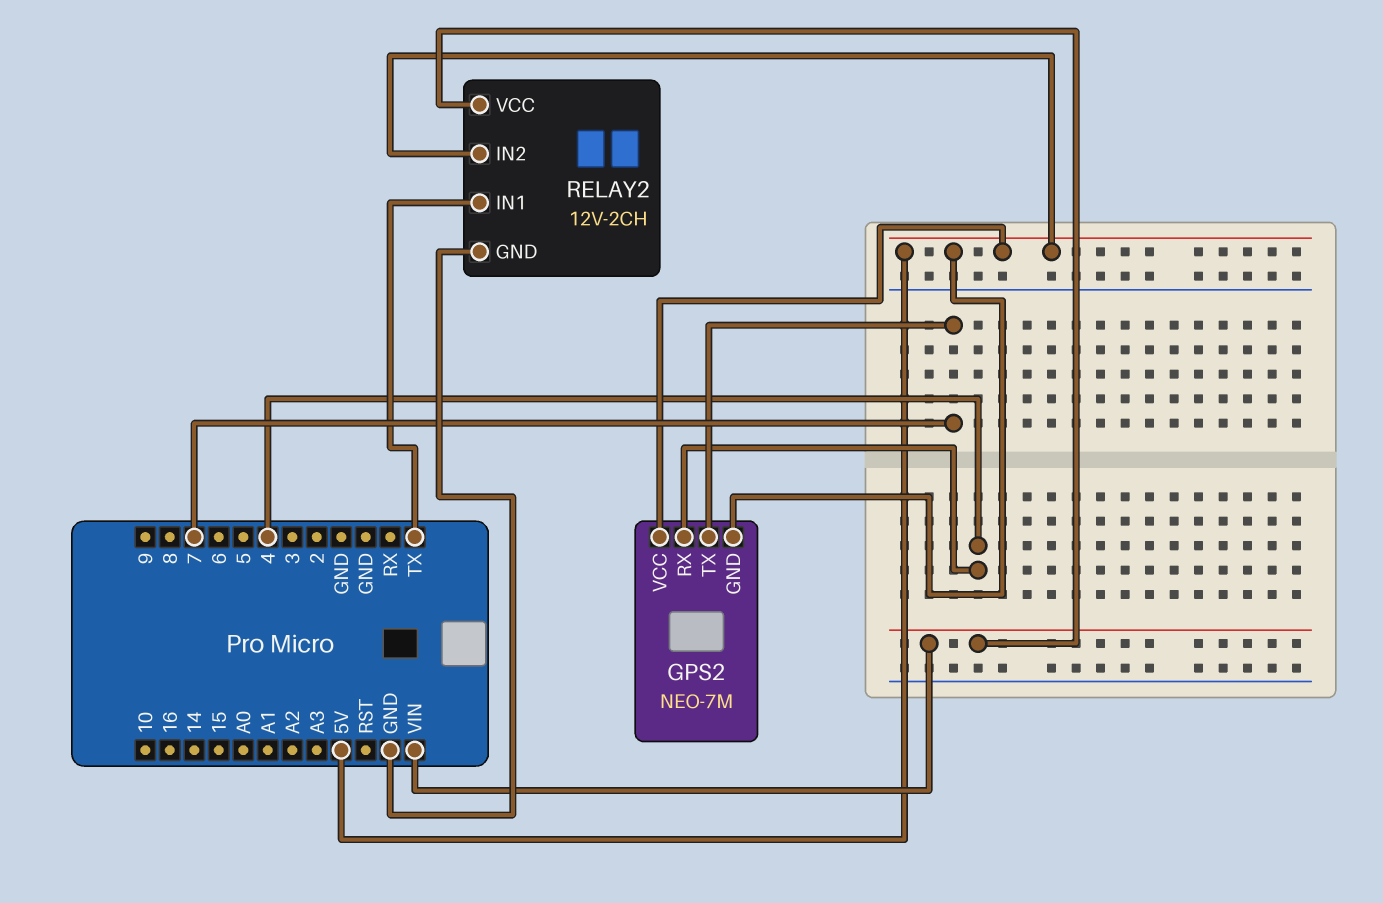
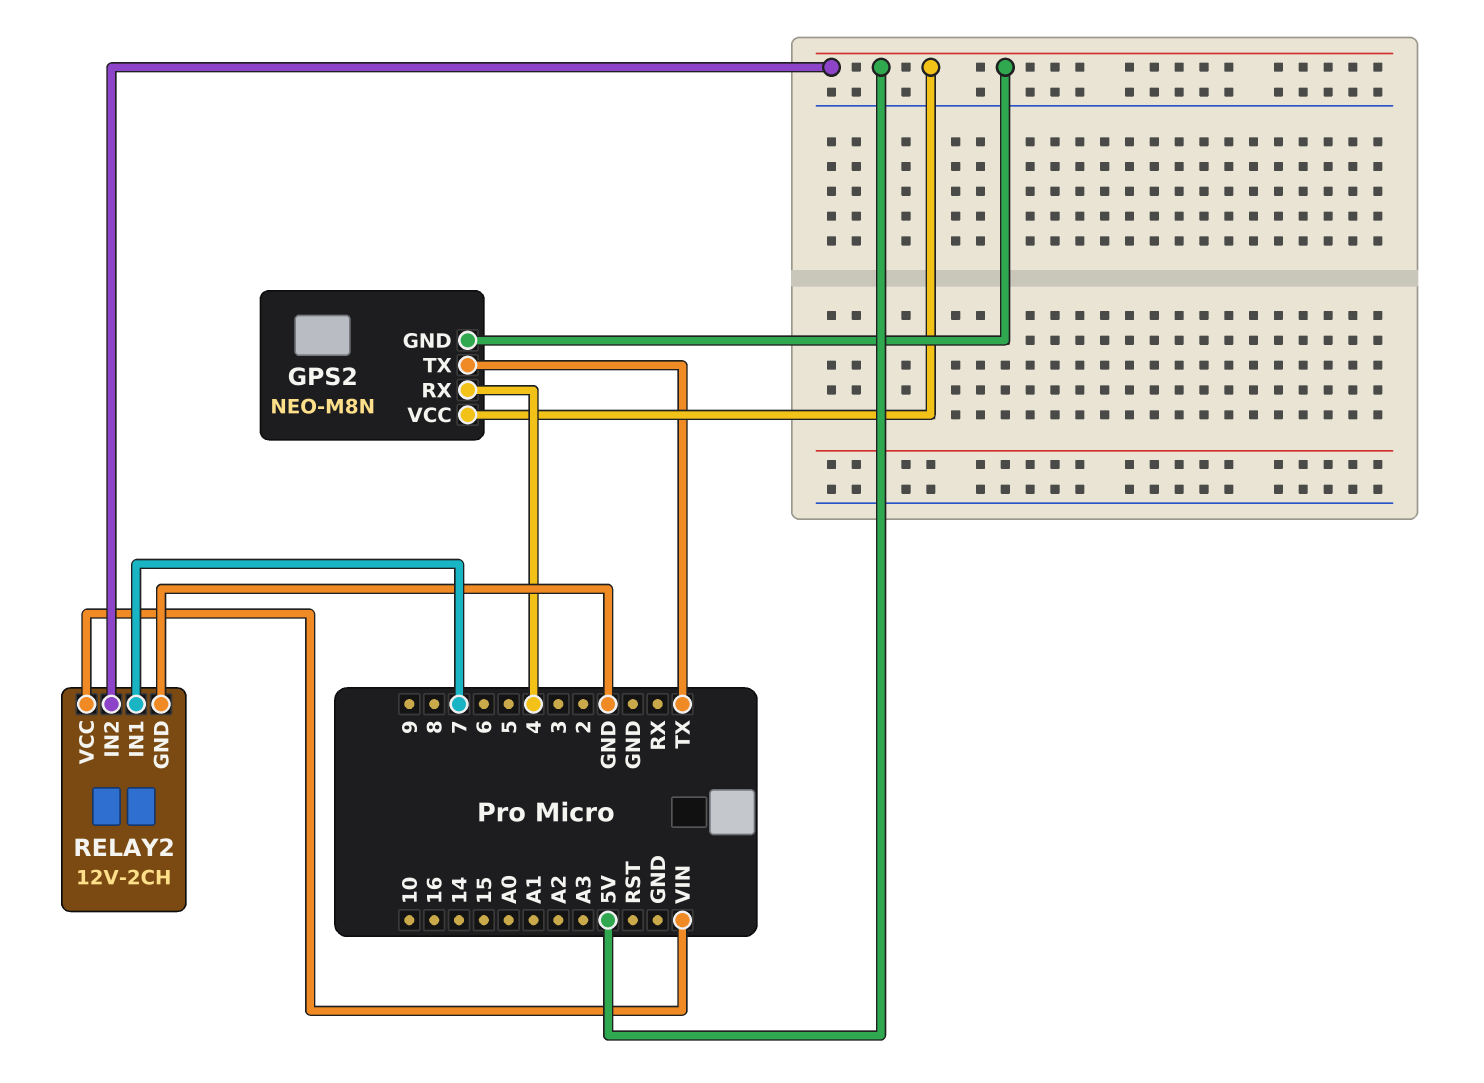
GPS2: NEO-7M -> NEO-M8N
GPS2 pin TX: 7 -> TX
RELAY2 pin IN1: TX -> 7

